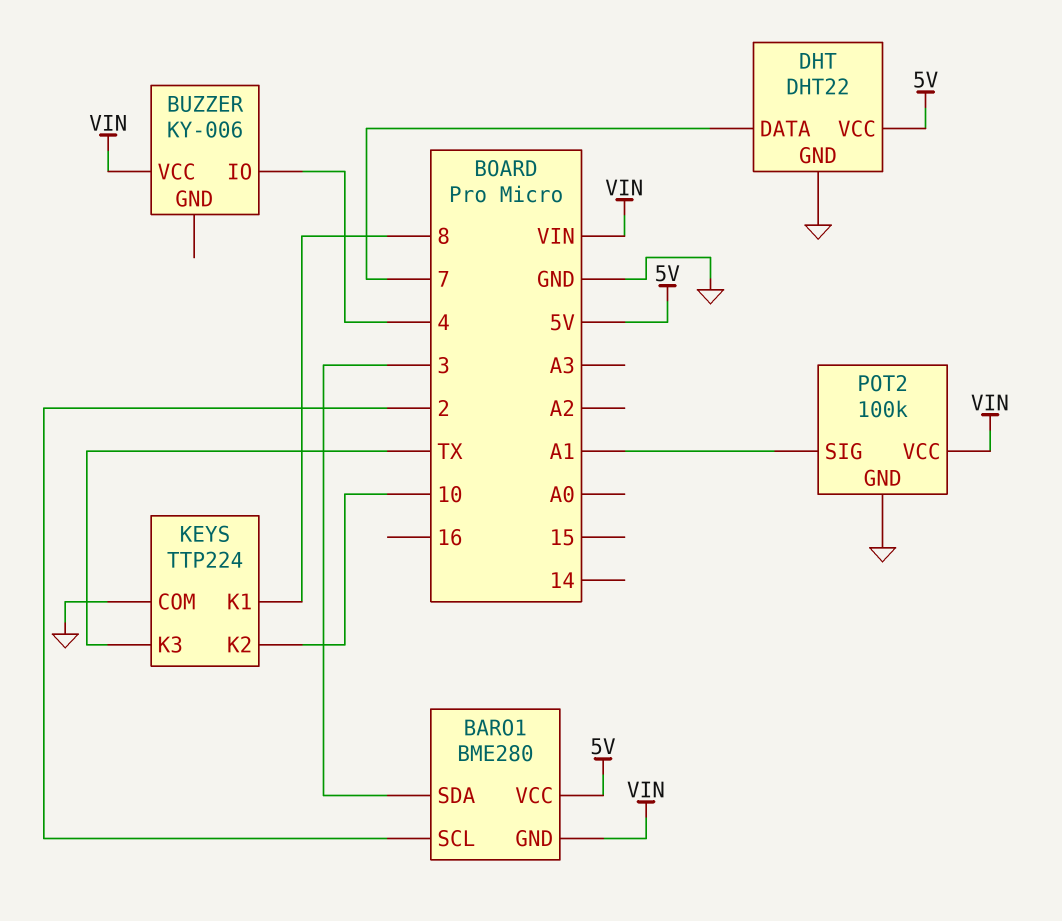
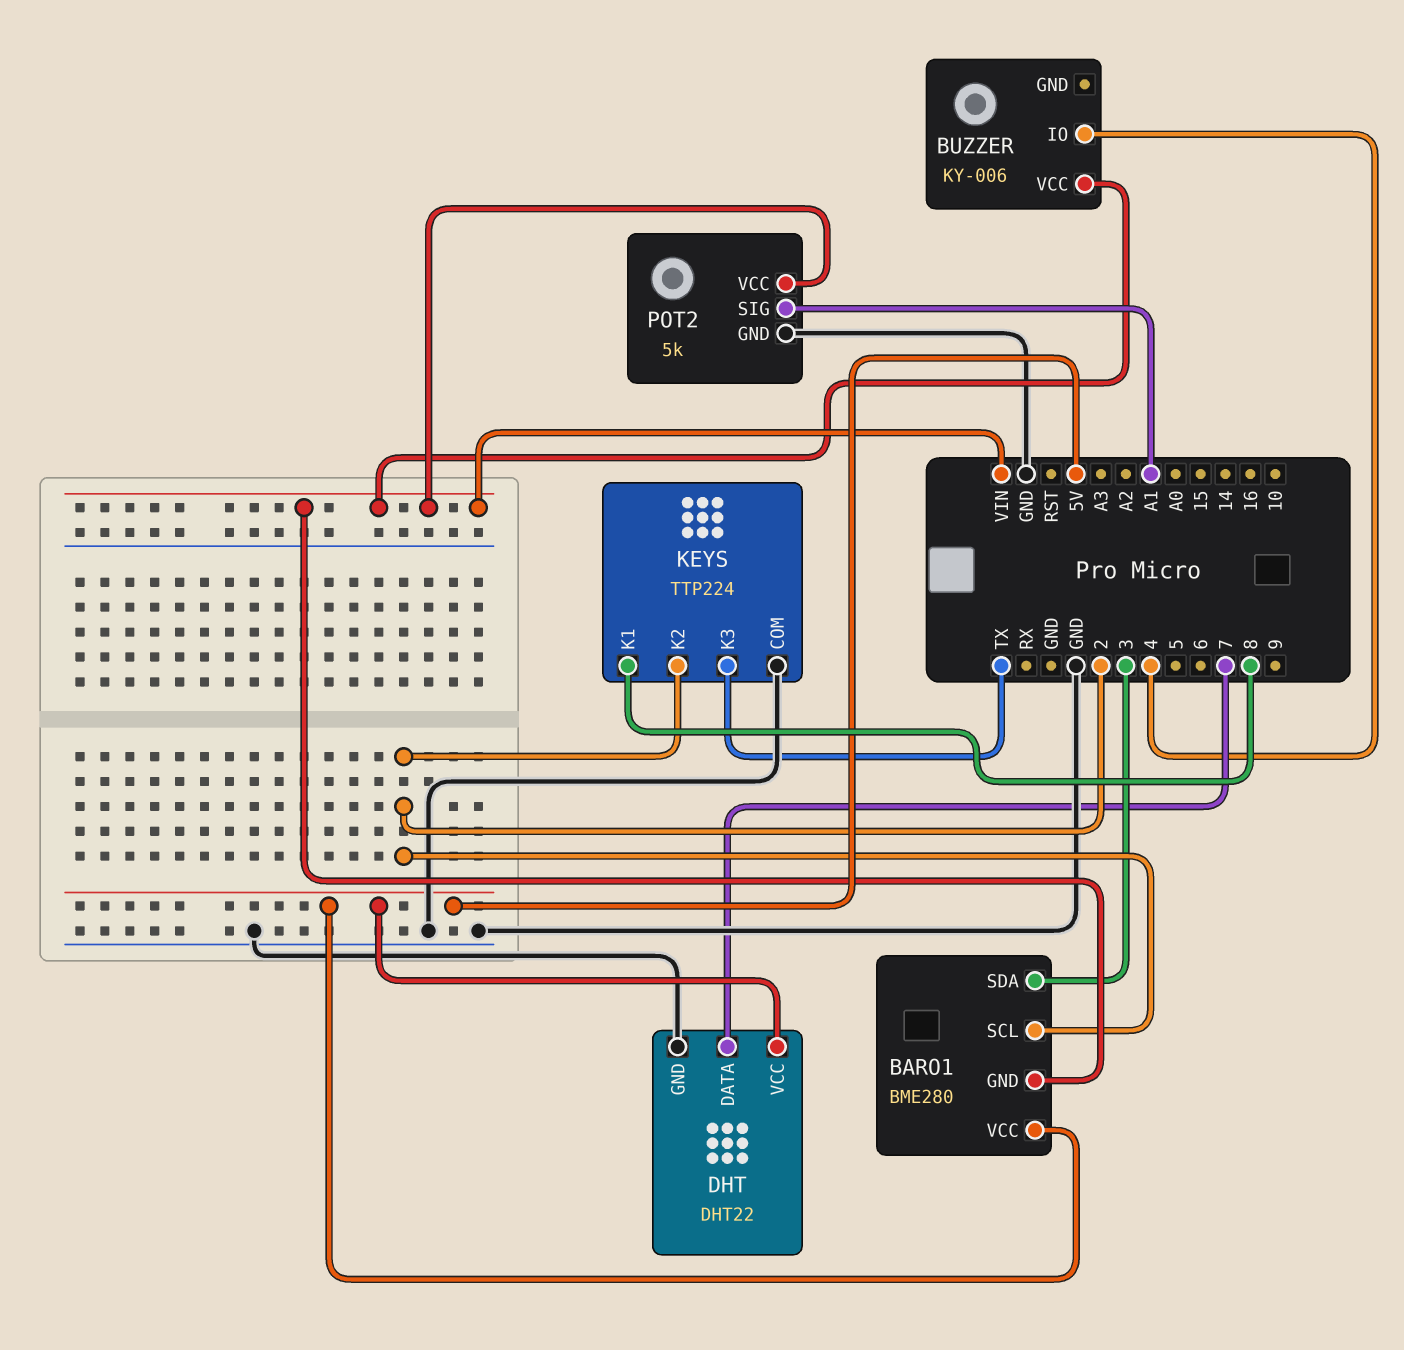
KEYS pin K2: 10 -> 2
POT2: 100k -> 5k

